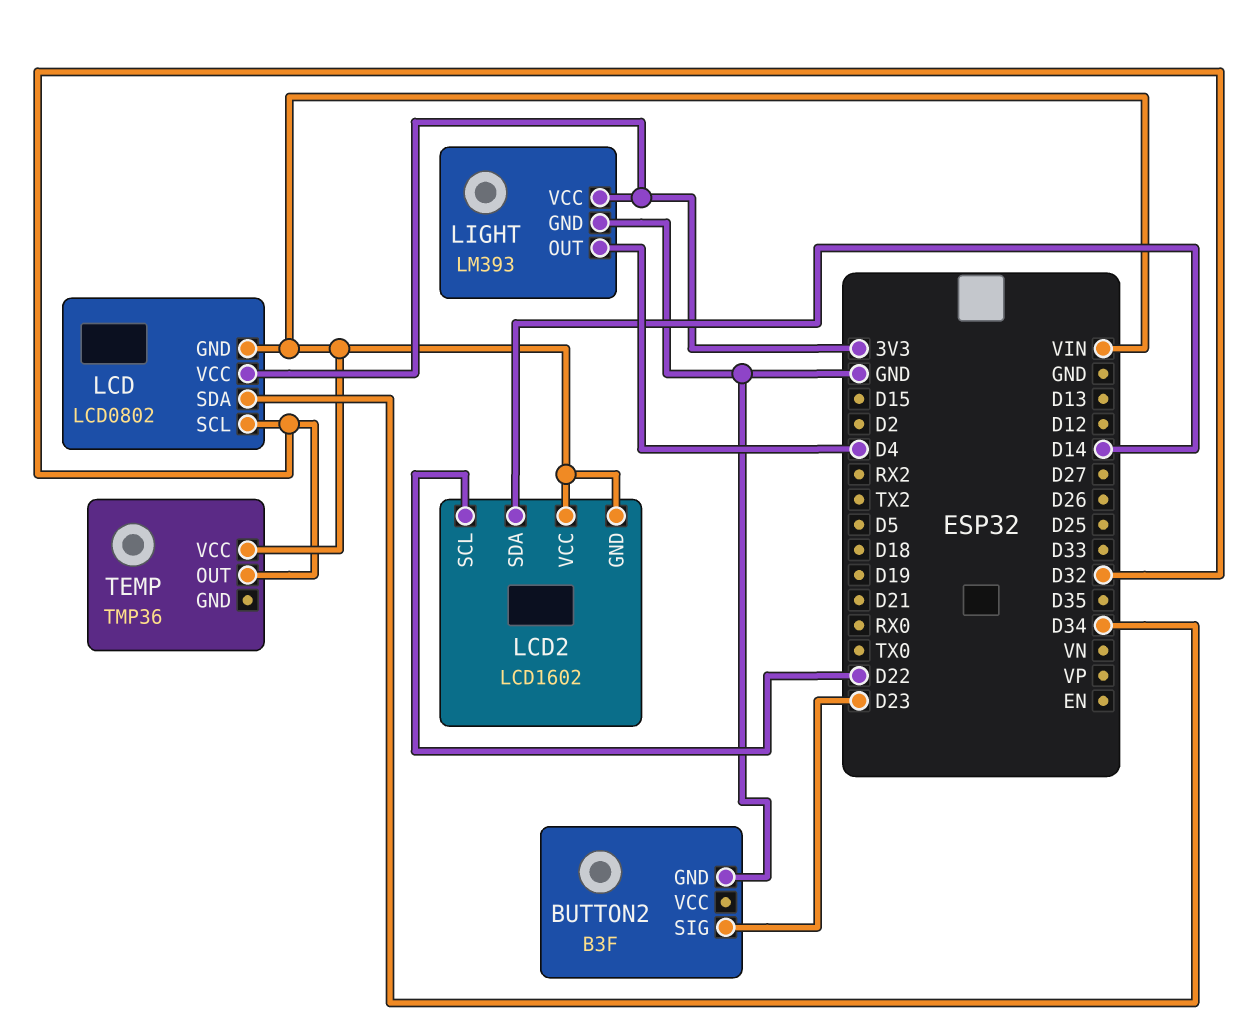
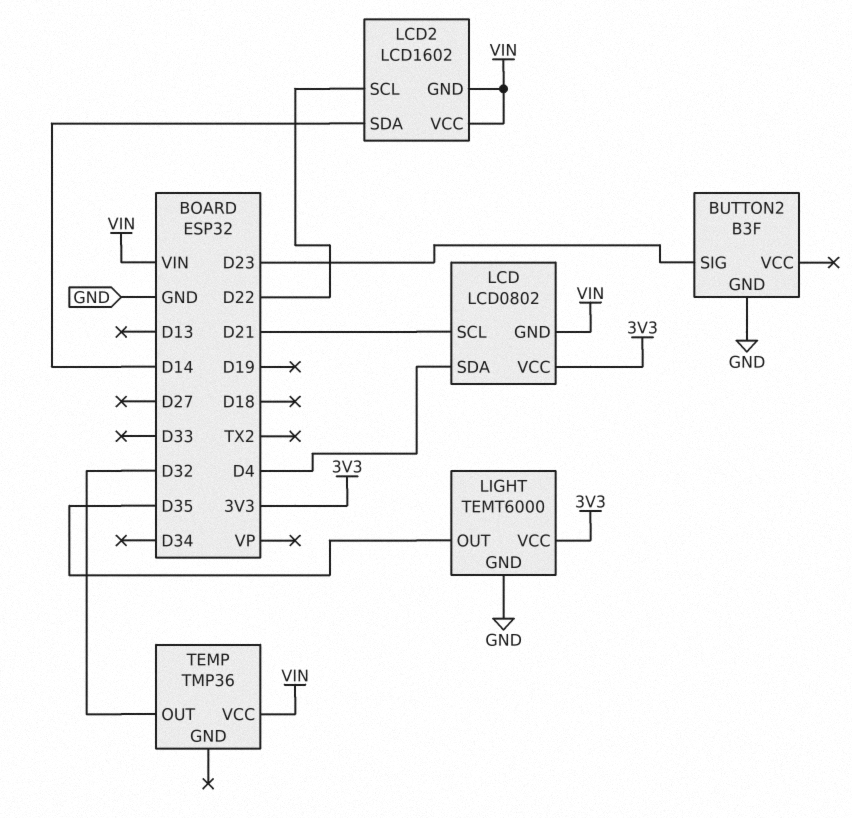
LCD pin SCL: D32 -> D21
LCD pin SDA: D34 -> D4
LIGHT: LM393 -> TEMT6000
LIGHT pin OUT: D4 -> D35

